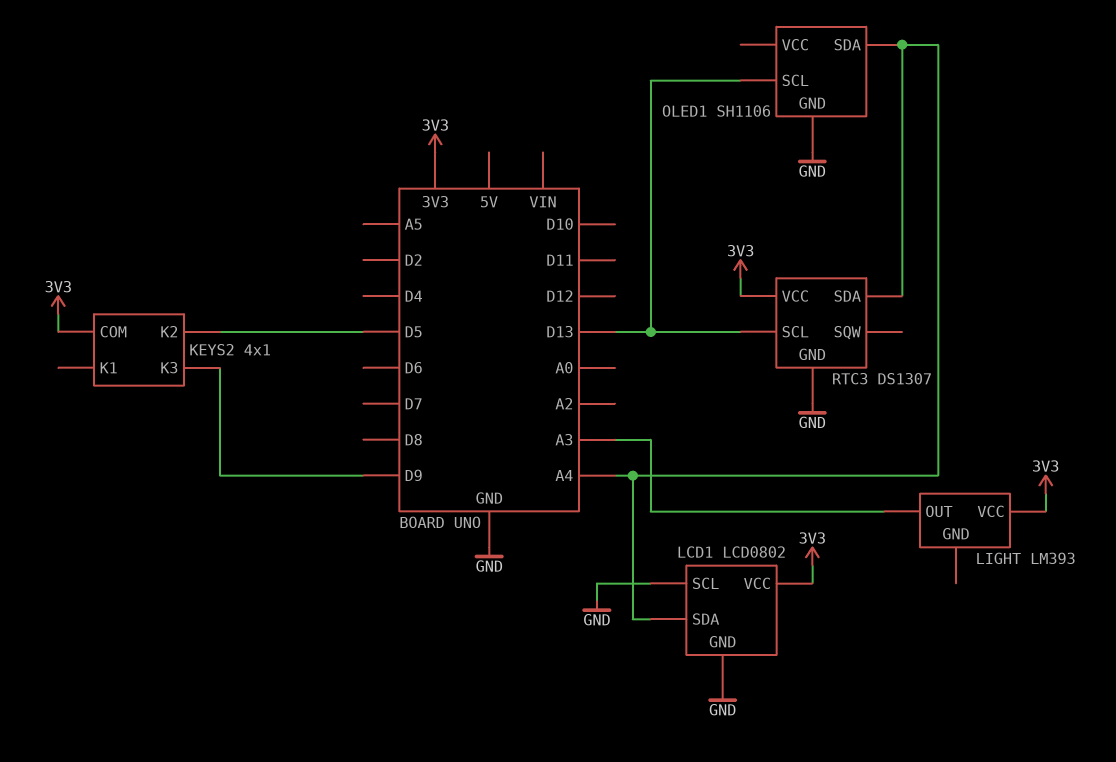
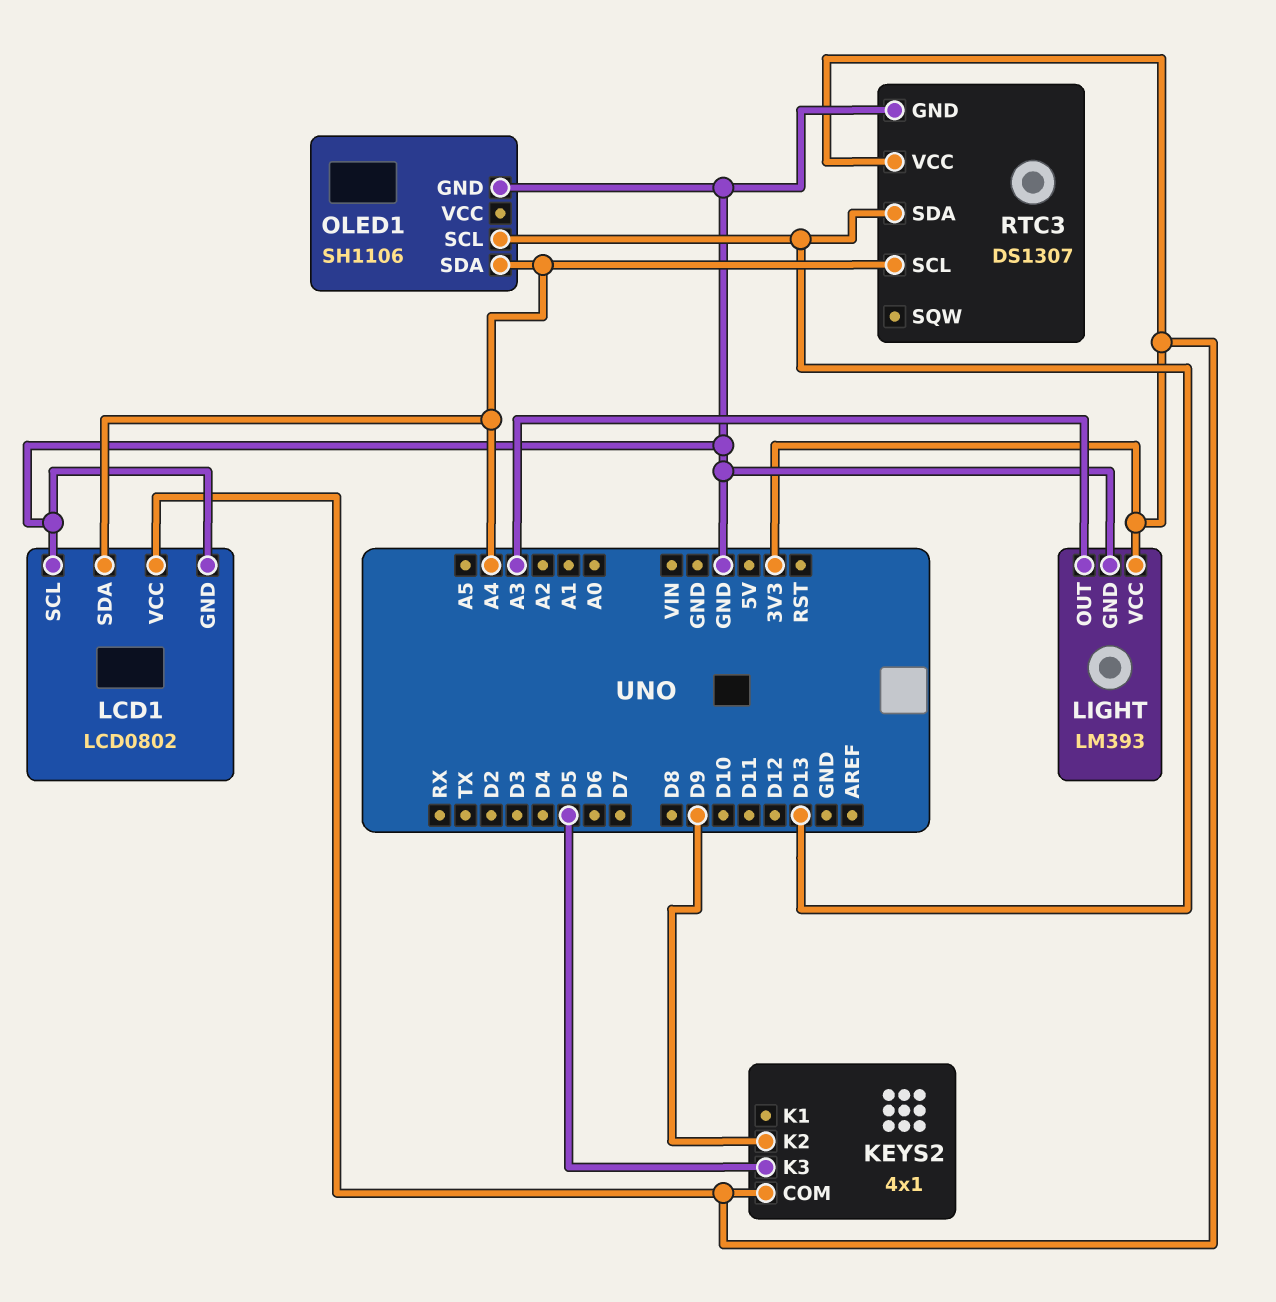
KEYS2 pin K2: D5 -> D9
KEYS2 pin K3: D9 -> D5
LIGHT pin GND: none -> GND
RTC3 pin SCL: D13 -> A4
RTC3 pin SDA: A4 -> D13

